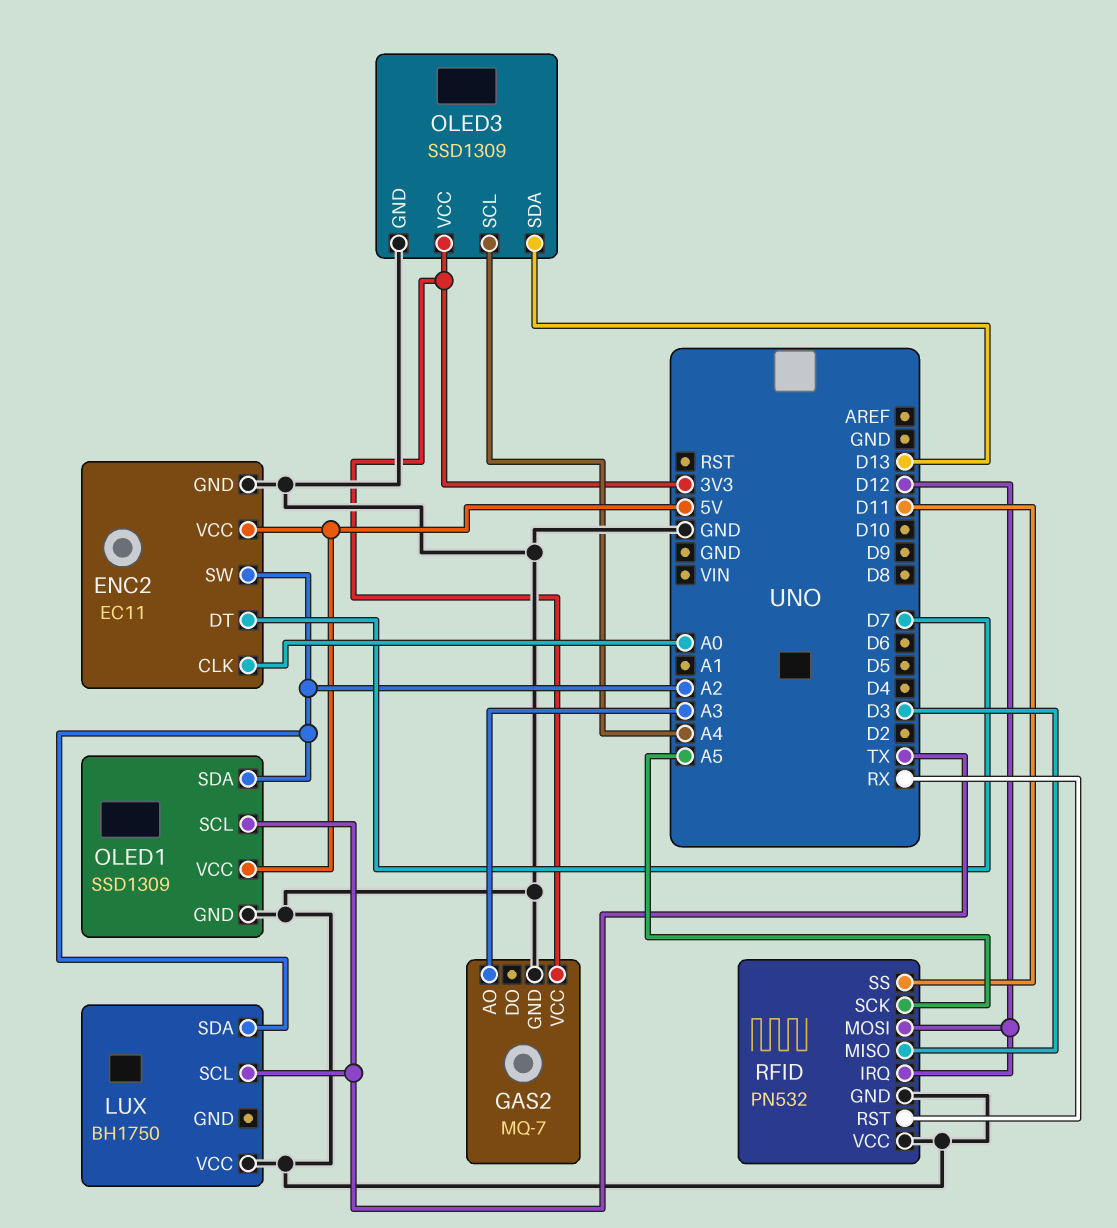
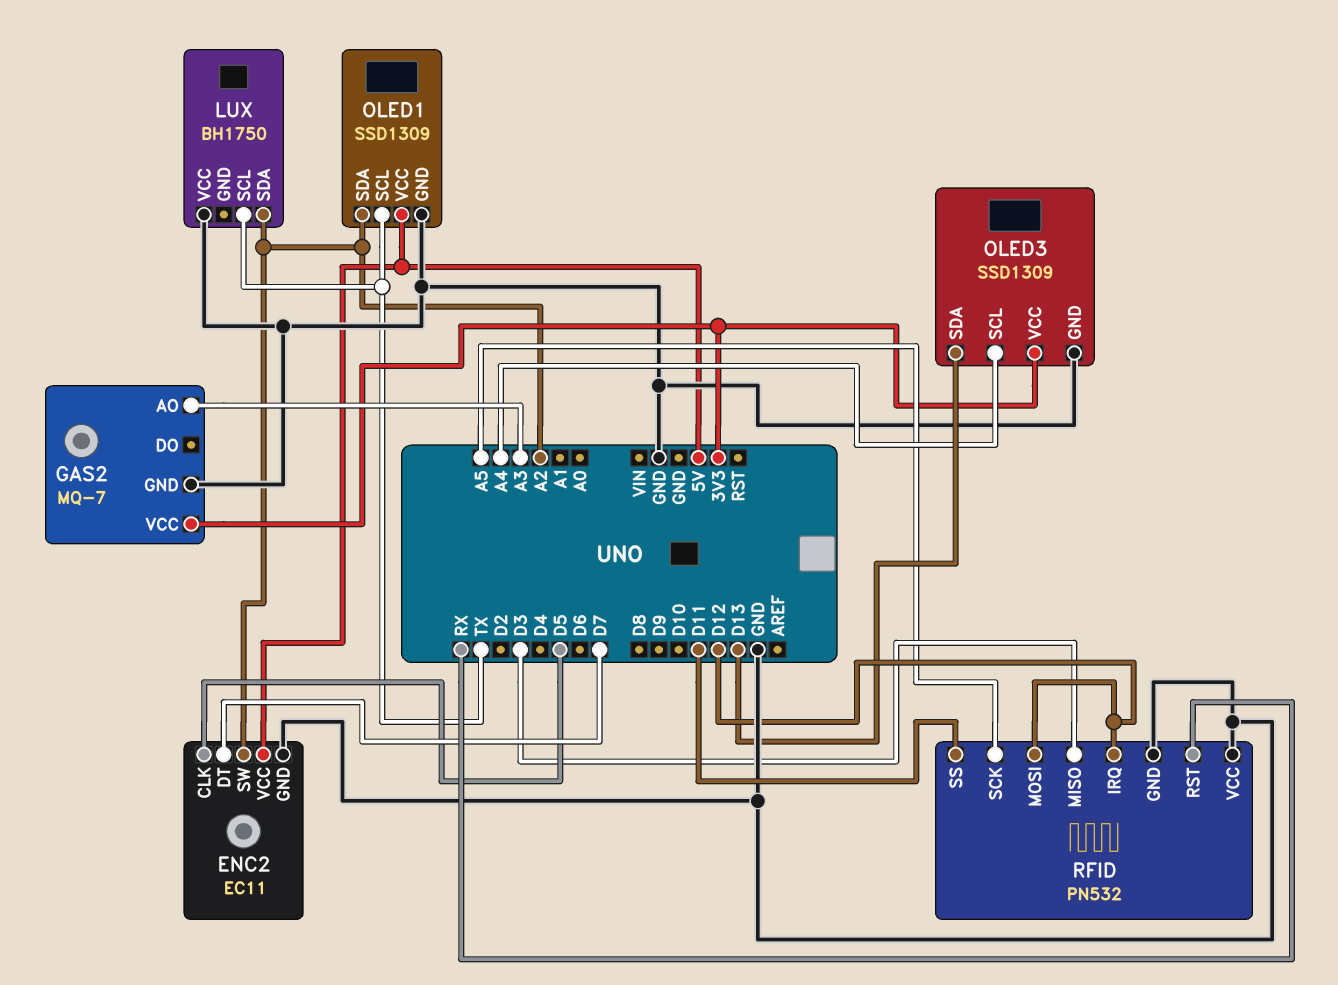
ENC2 pin CLK: A0 -> D5

